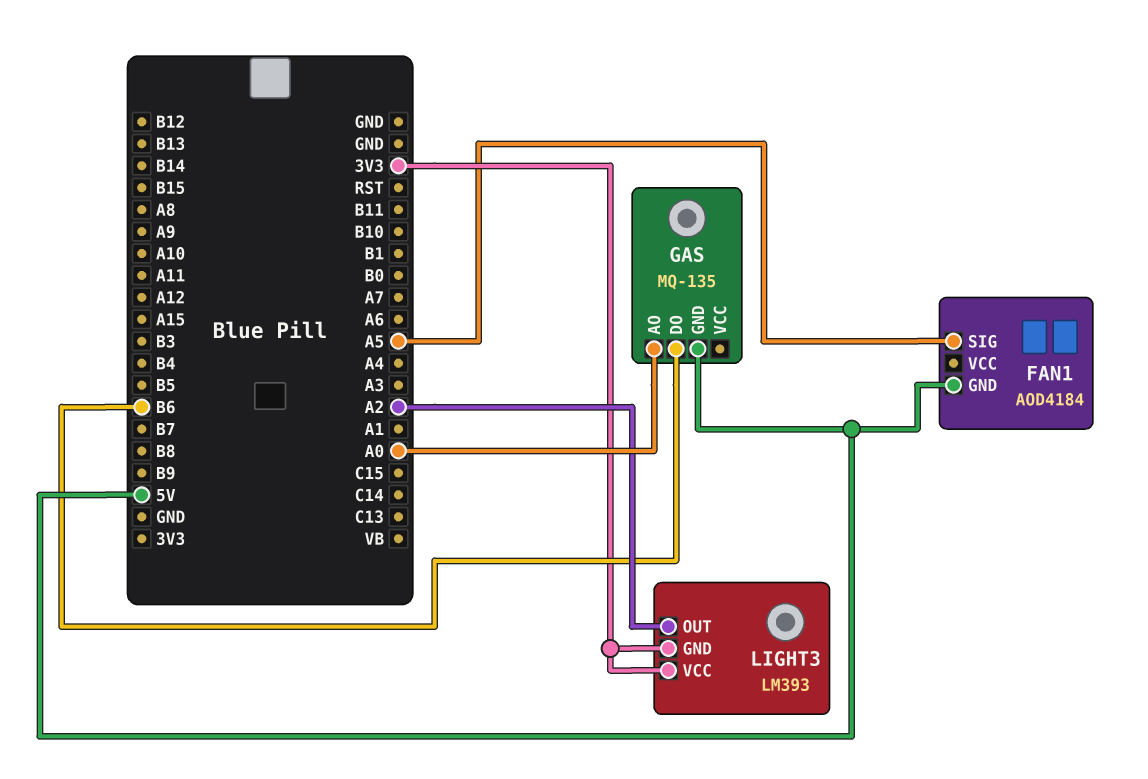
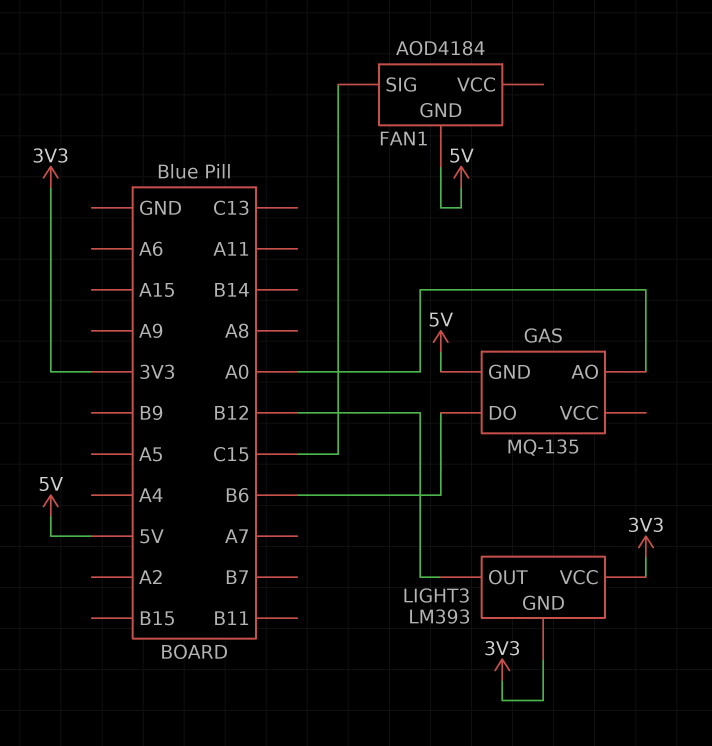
FAN1 pin SIG: A5 -> C15
LIGHT3 pin OUT: A2 -> B12

